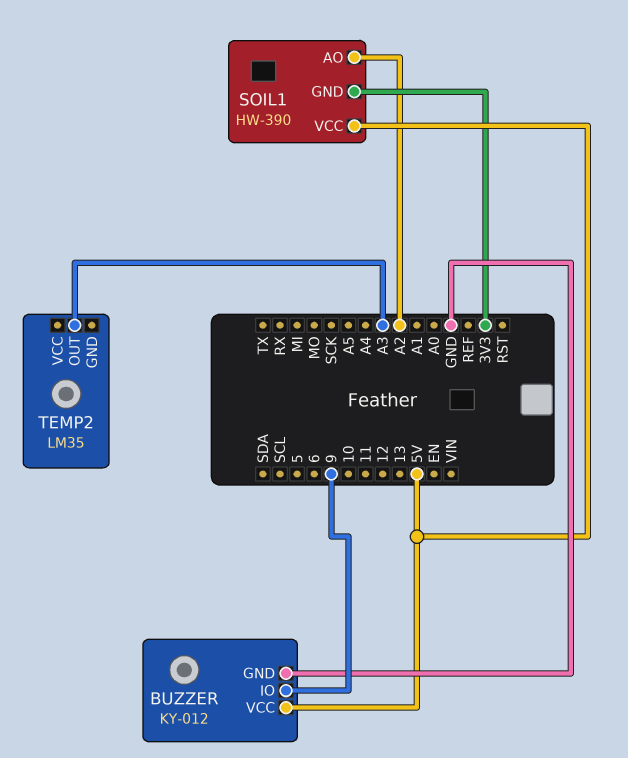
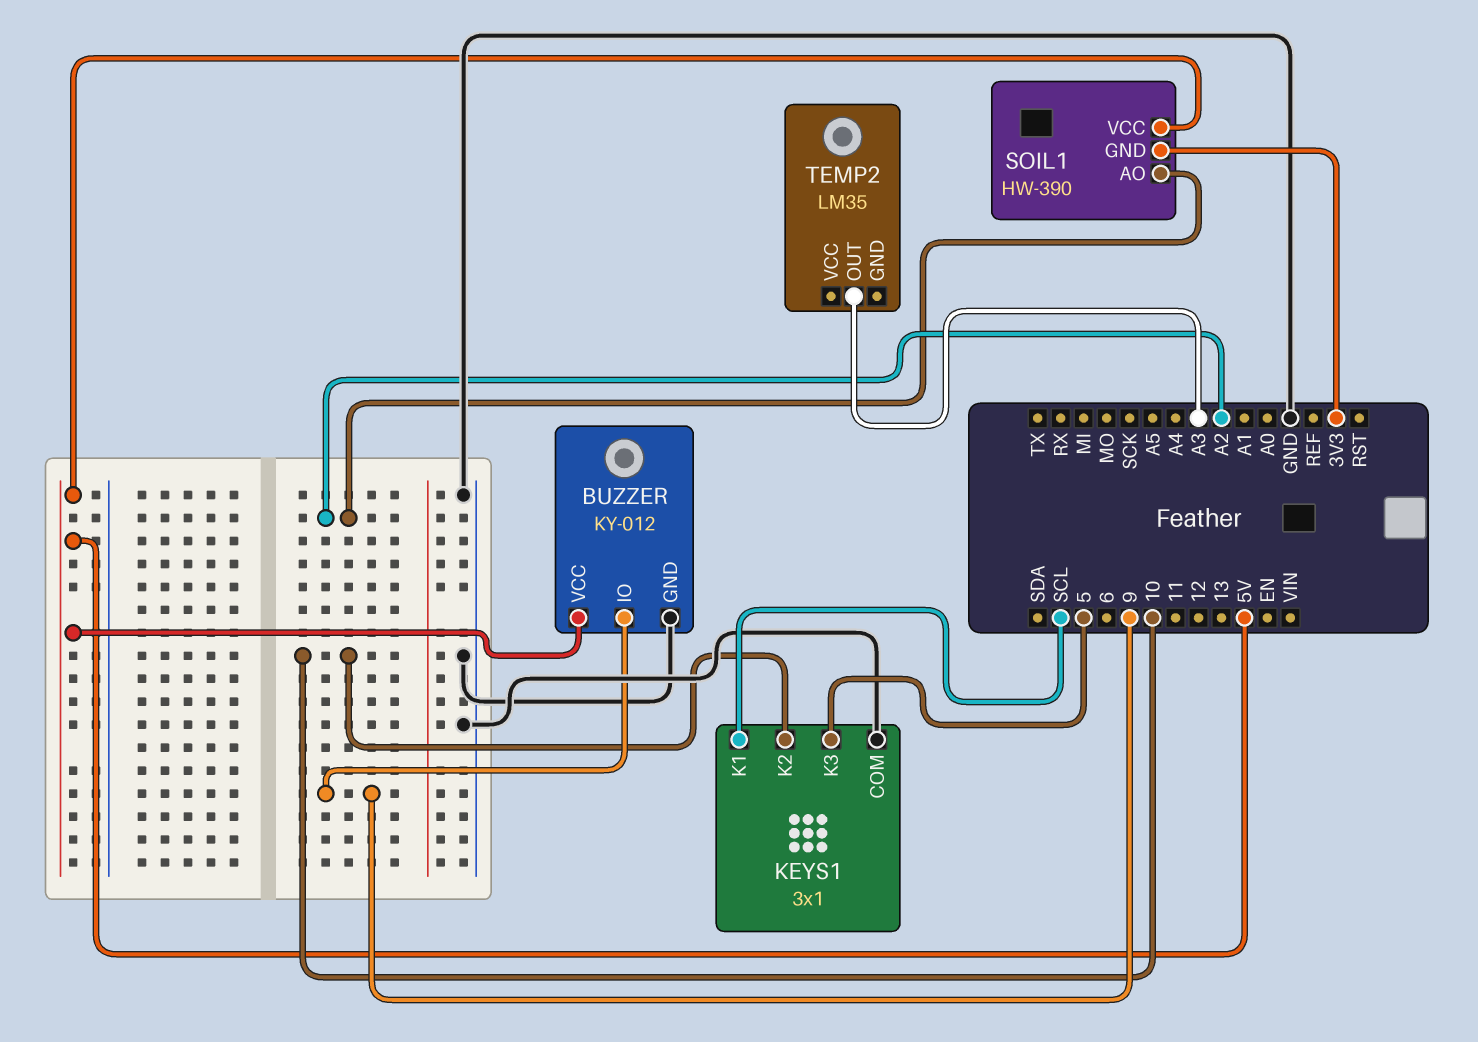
KEYS1: none -> 3x1
KEYS1 pin COM: none -> GND
KEYS1 pin K1: none -> SCL
KEYS1 pin K2: none -> 10
KEYS1 pin K3: none -> 5

